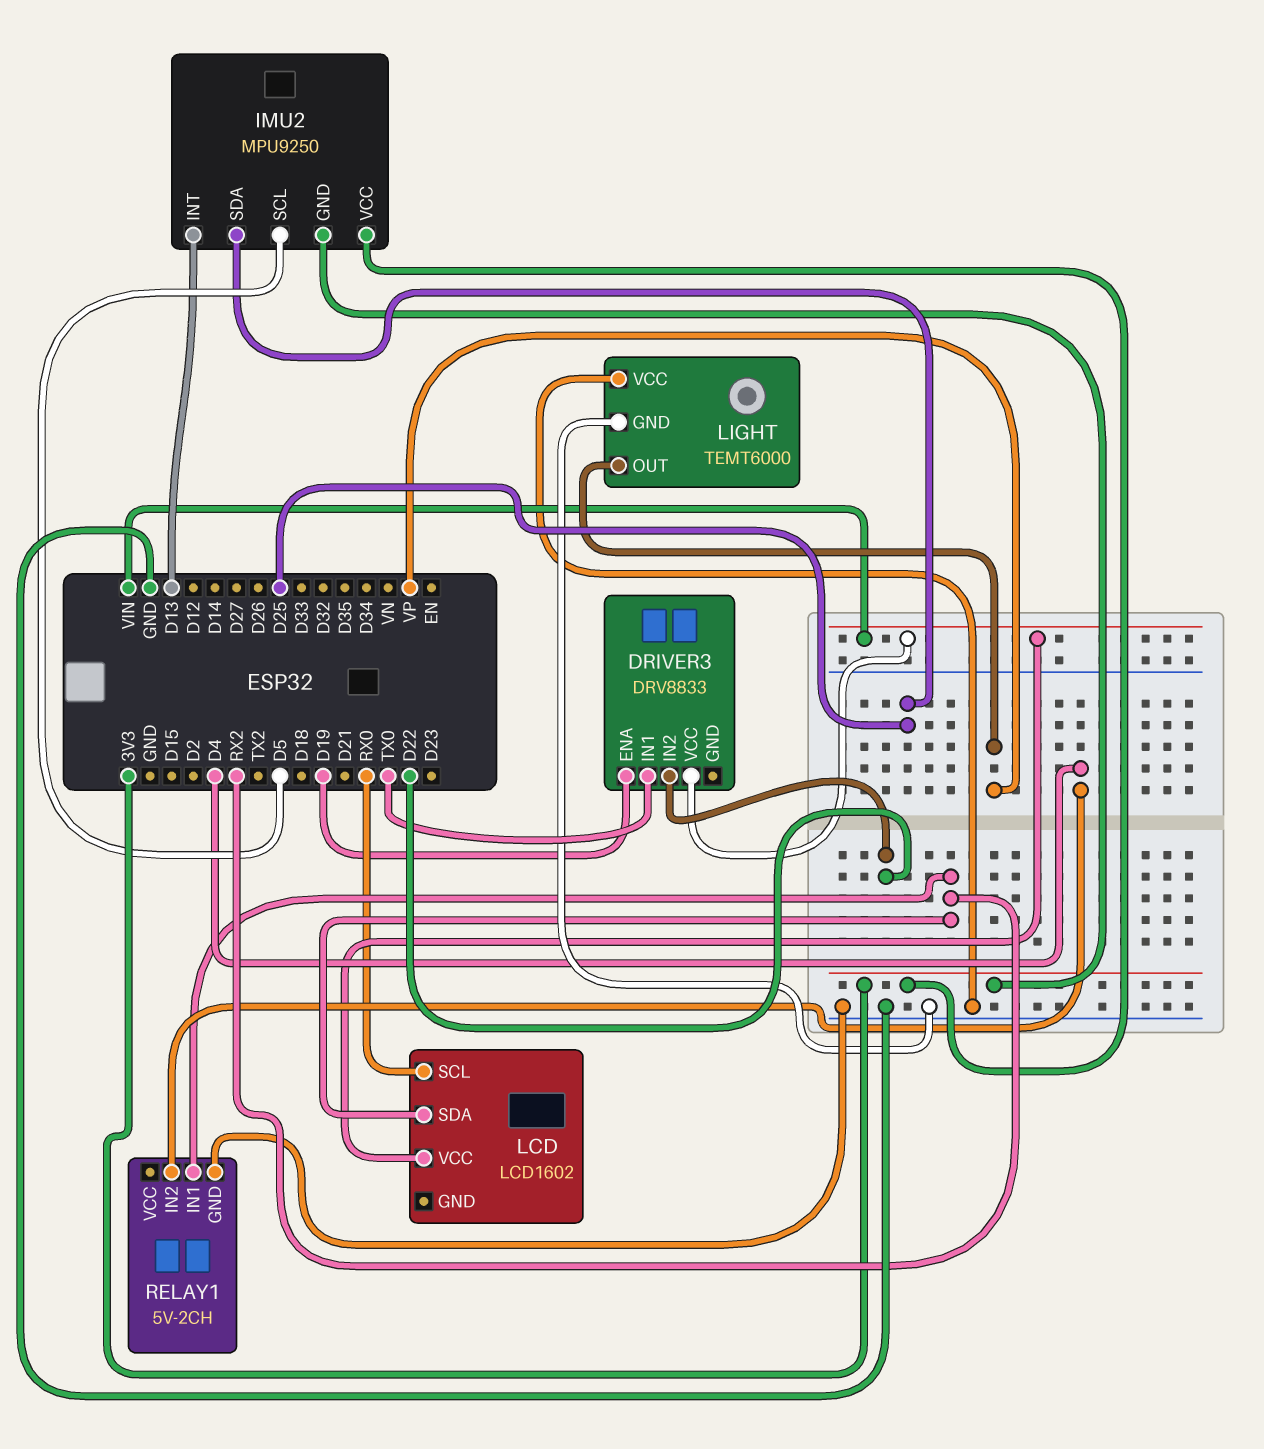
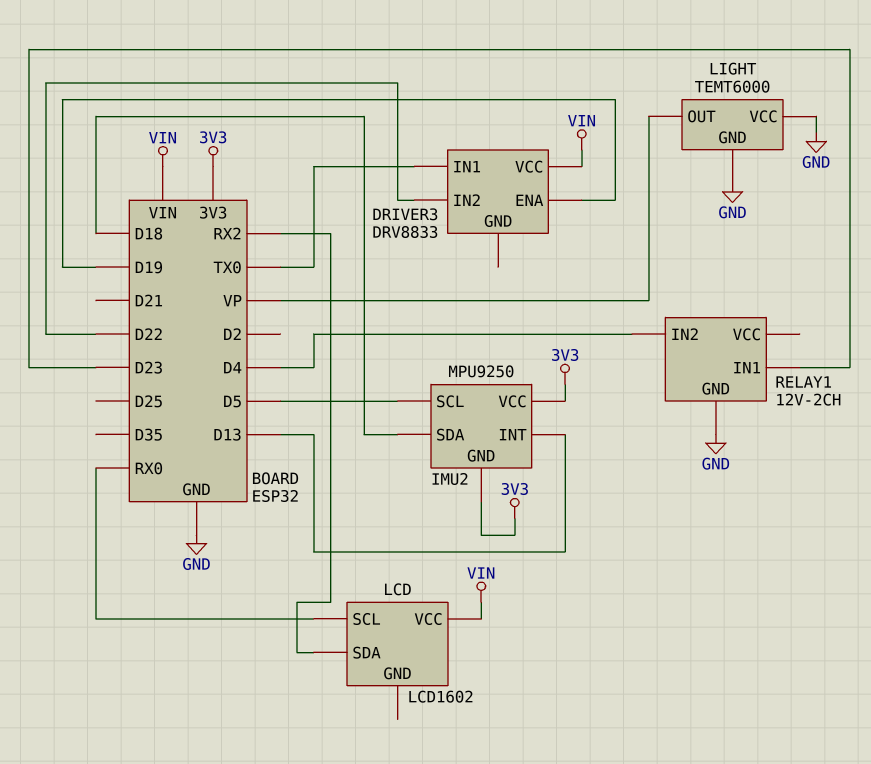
IMU2 pin SDA: D25 -> D18
RELAY1: 5V-2CH -> 12V-2CH
RELAY1 pin IN1: RX2 -> D23

